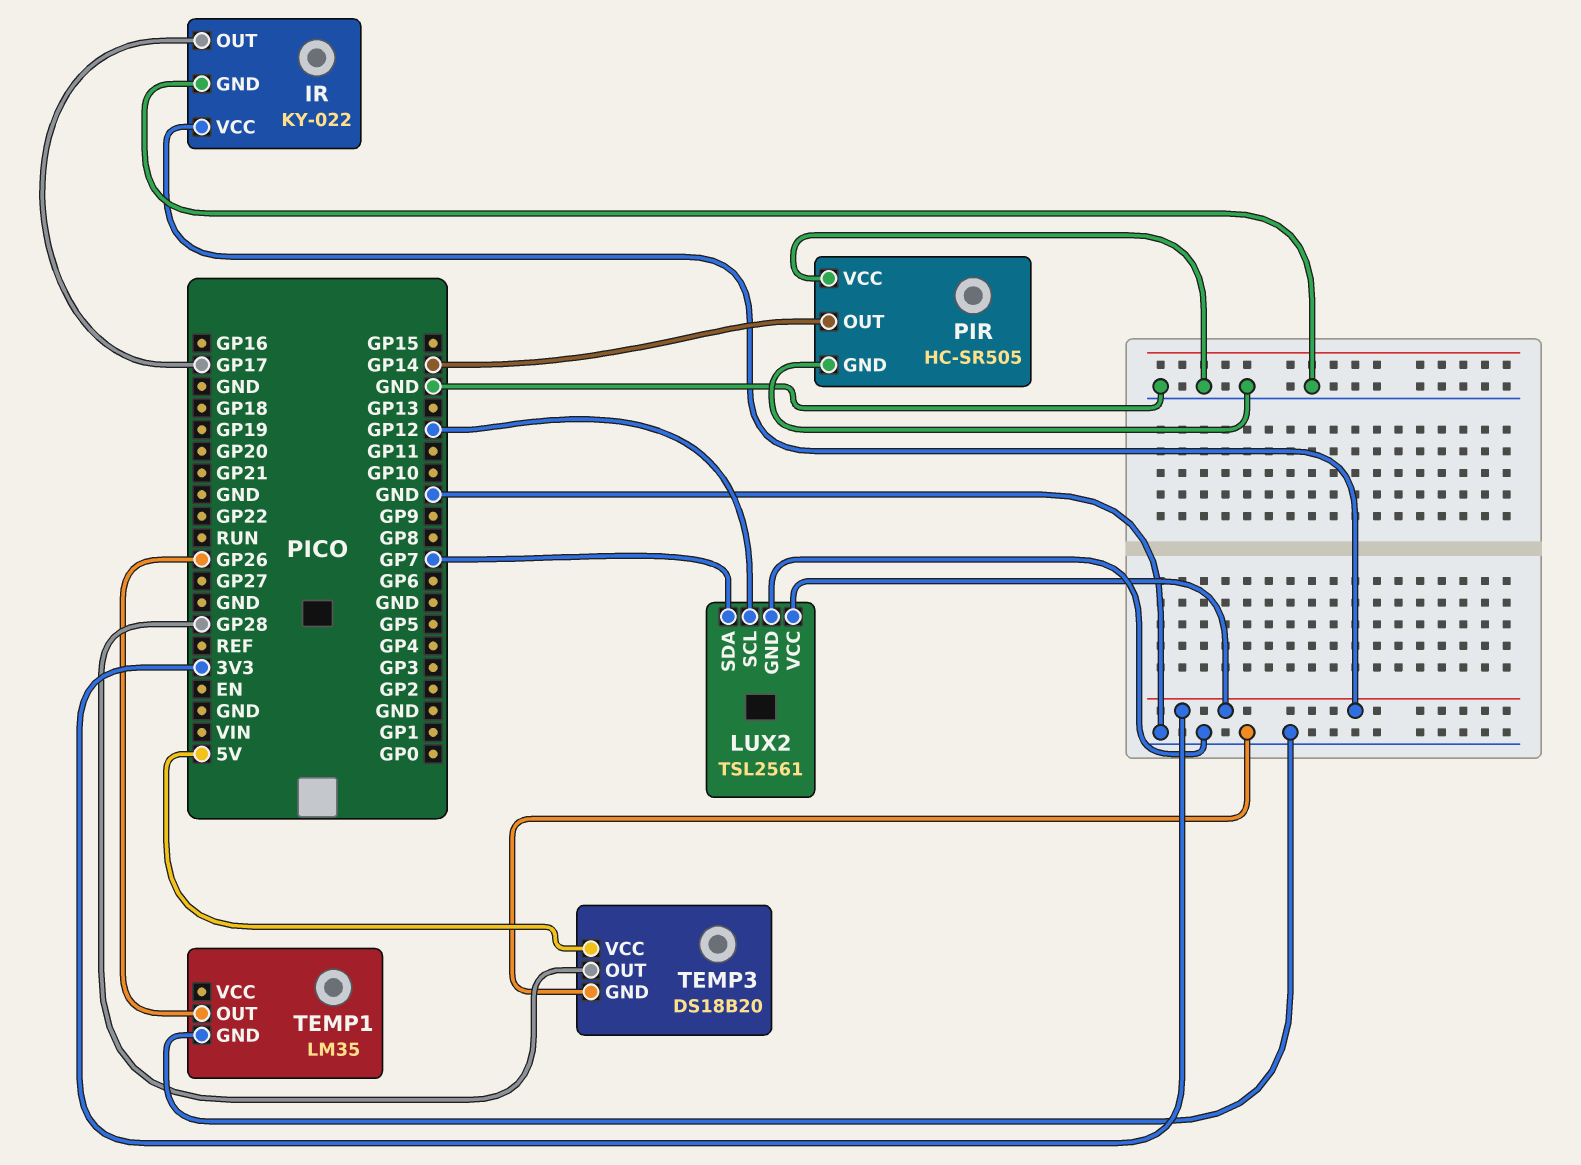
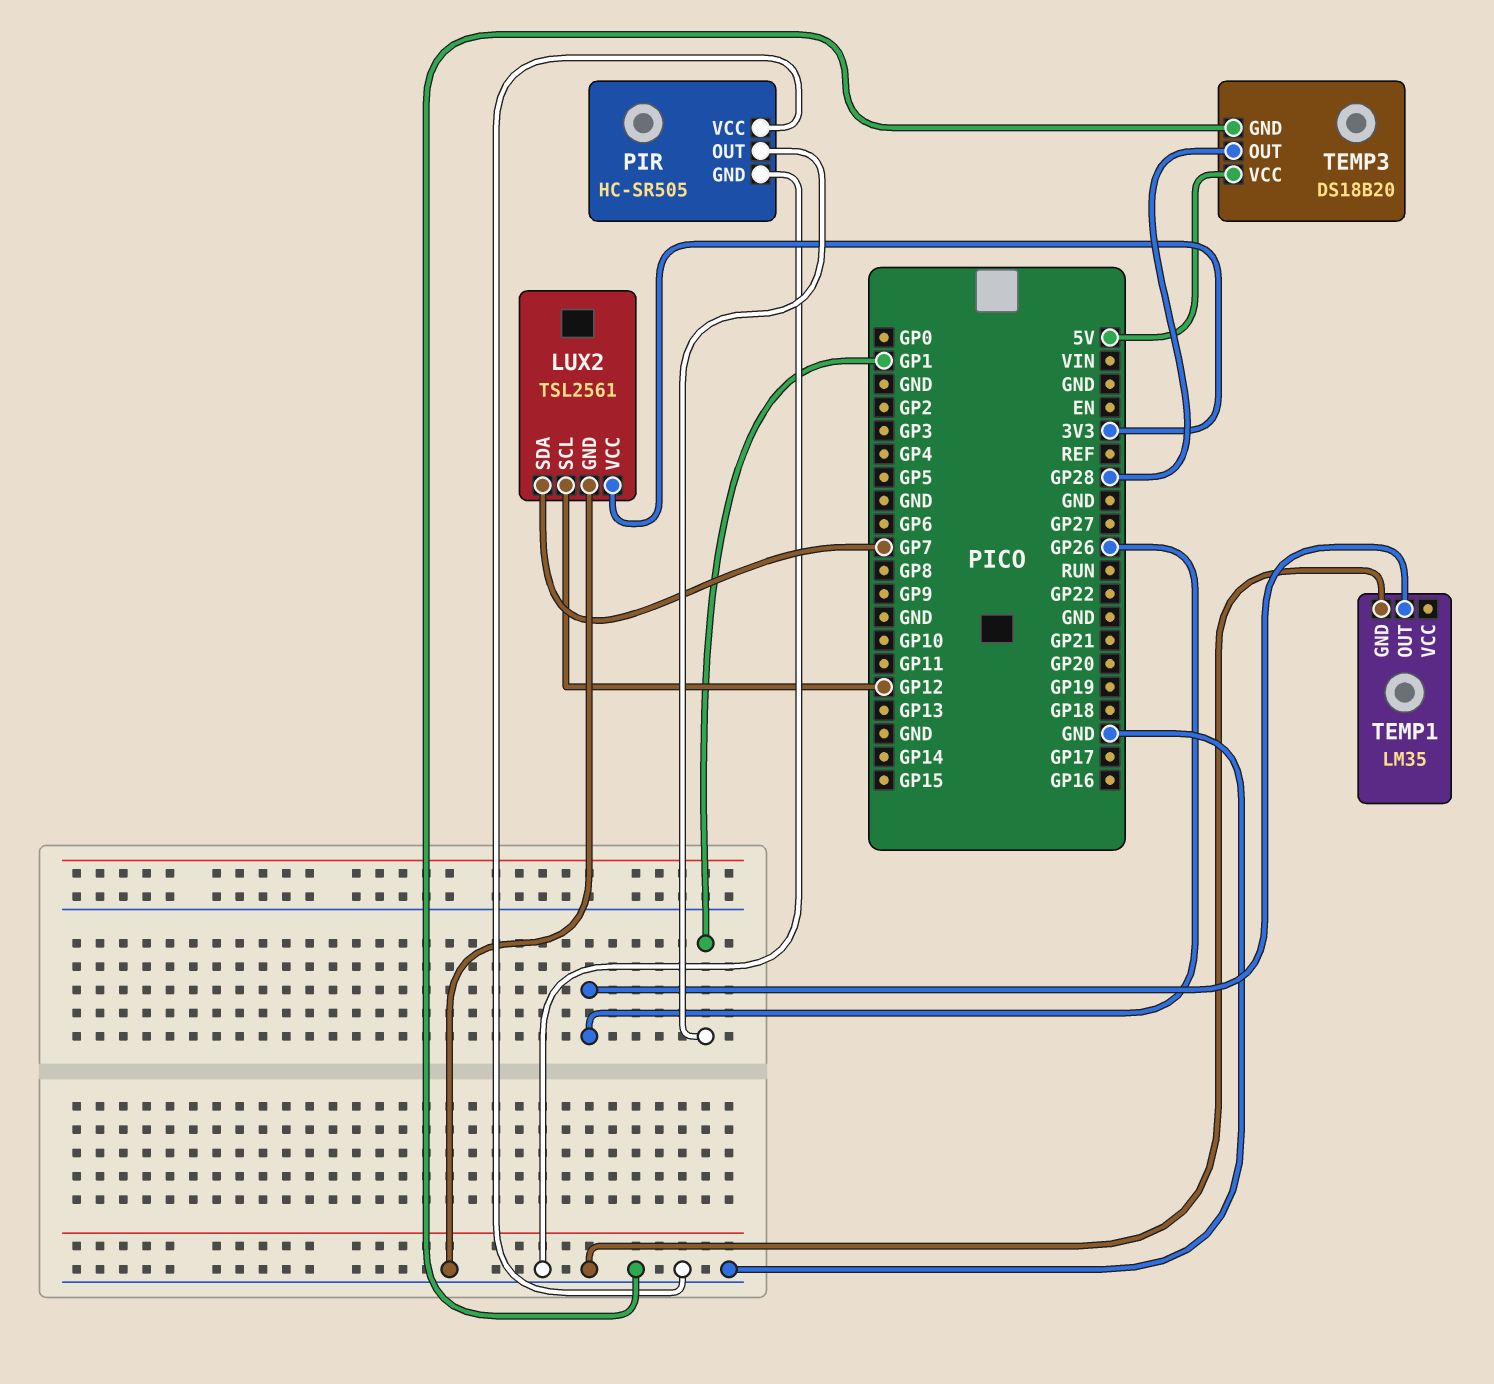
IR: KY-022 -> none
IR pin GND: GND -> none
IR pin OUT: GP17 -> none
IR pin VCC: 3V3 -> none
PIR pin OUT: GP14 -> GP1

